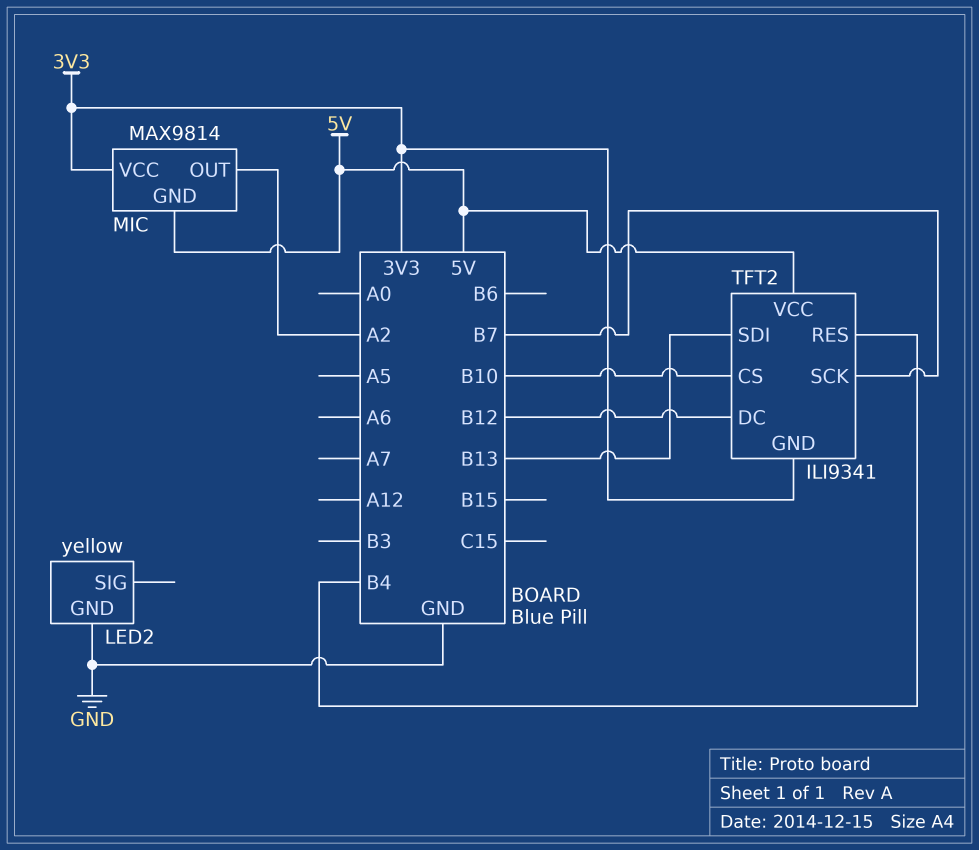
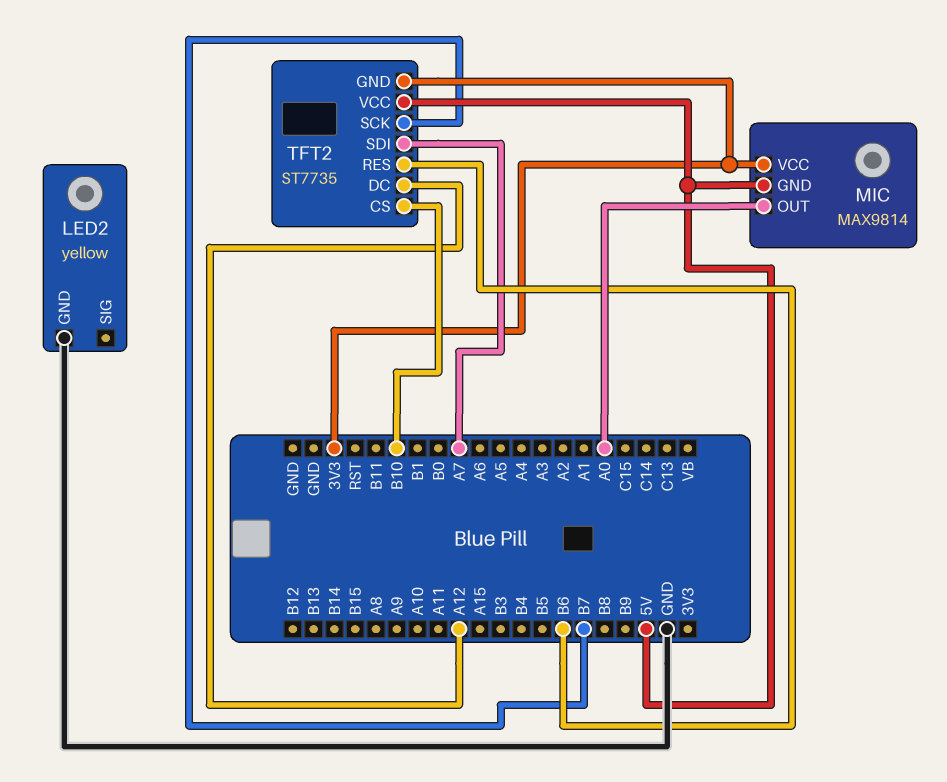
MIC pin OUT: A2 -> A0
TFT2: ILI9341 -> ST7735
TFT2 pin DC: B12 -> A12
TFT2 pin RES: B4 -> B6
TFT2 pin SDI: B13 -> A7

